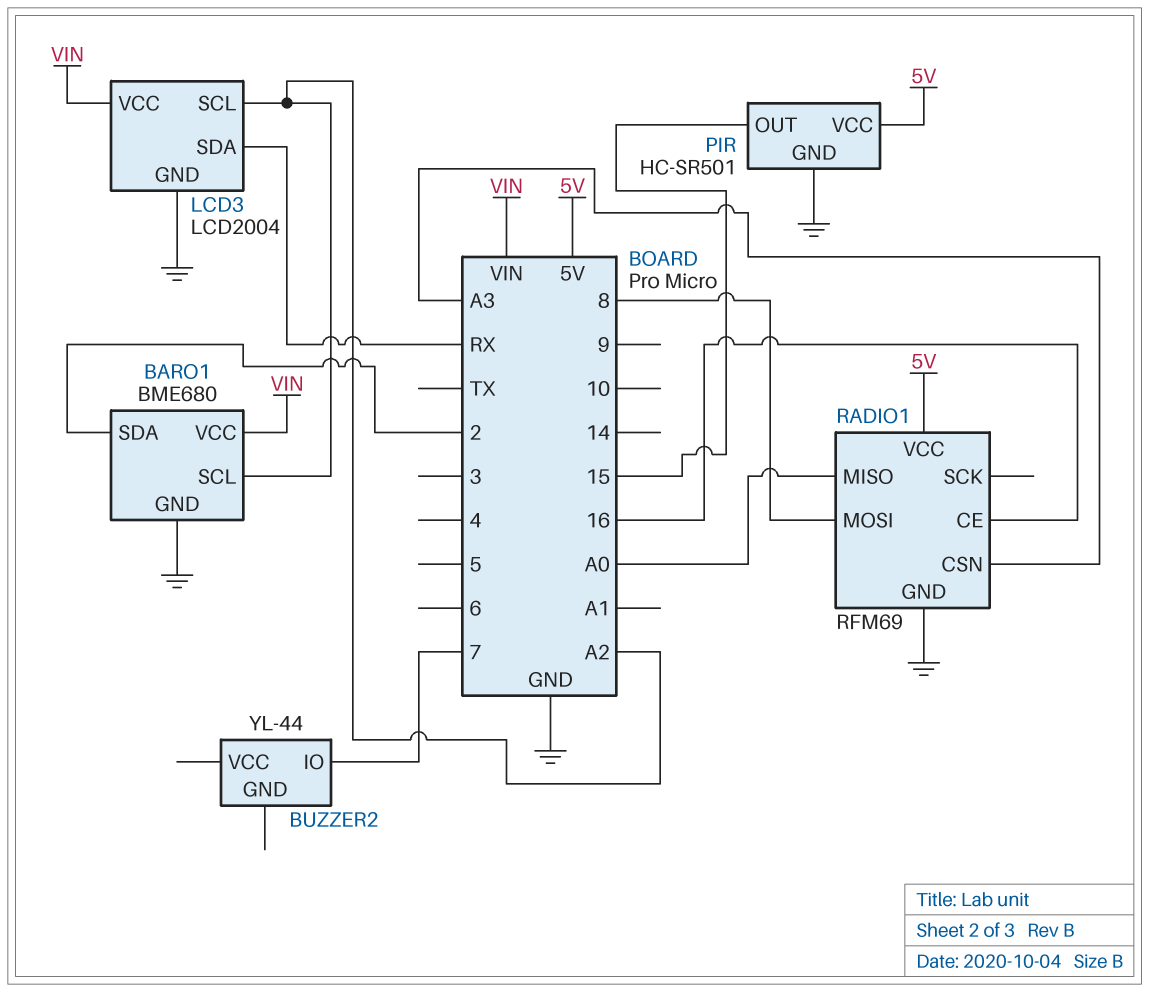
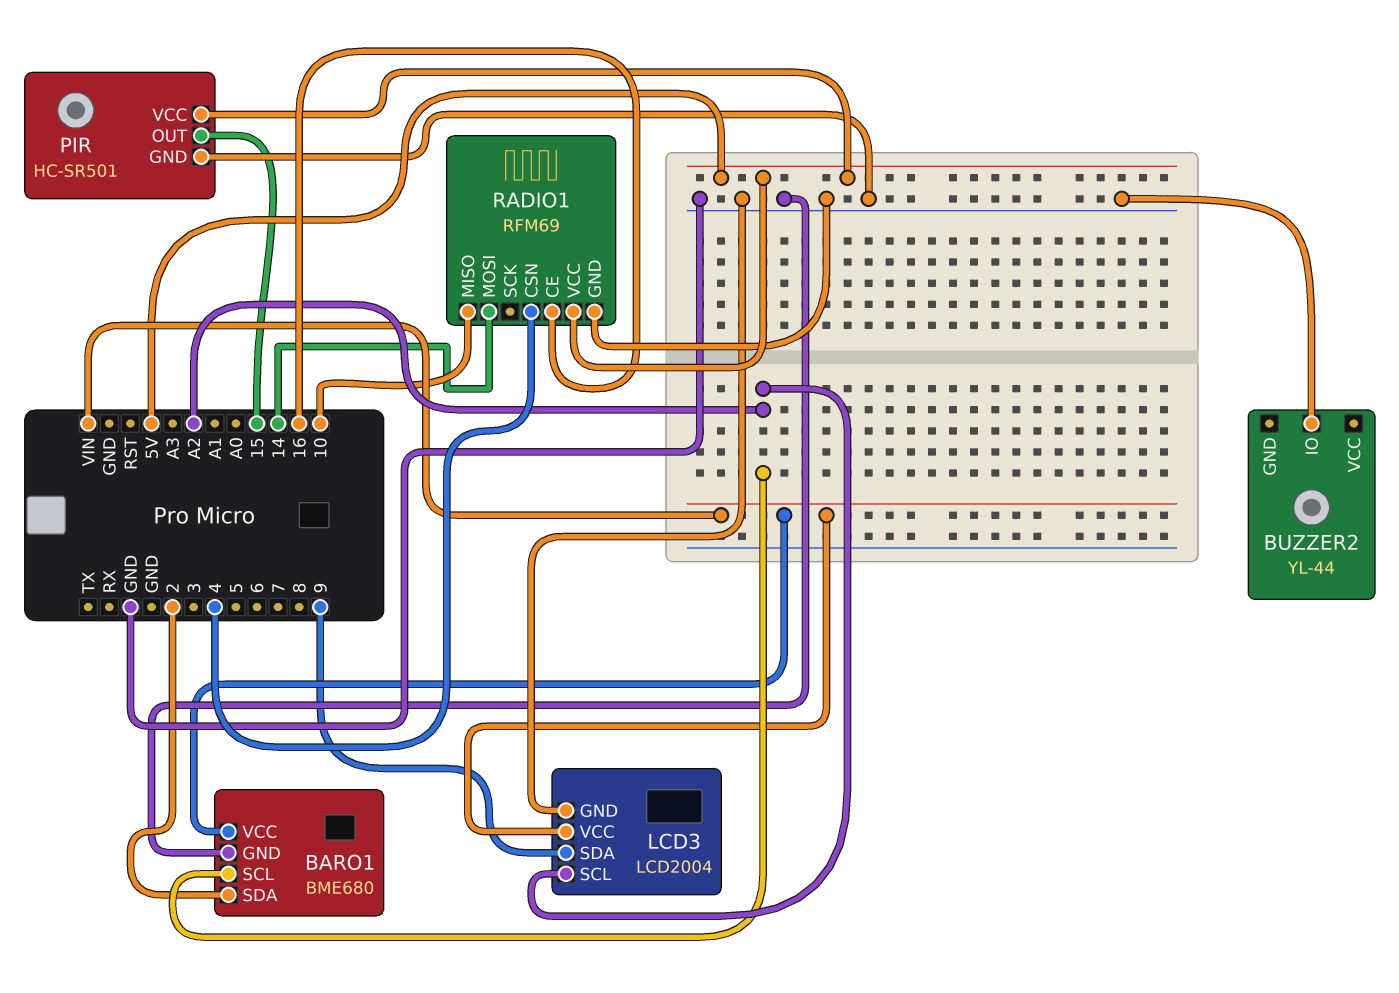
BUZZER2 pin IO: 7 -> GND
LCD3 pin SDA: RX -> 9
RADIO1 pin CSN: A3 -> 4
RADIO1 pin MISO: A0 -> 10
RADIO1 pin MOSI: 8 -> 14

